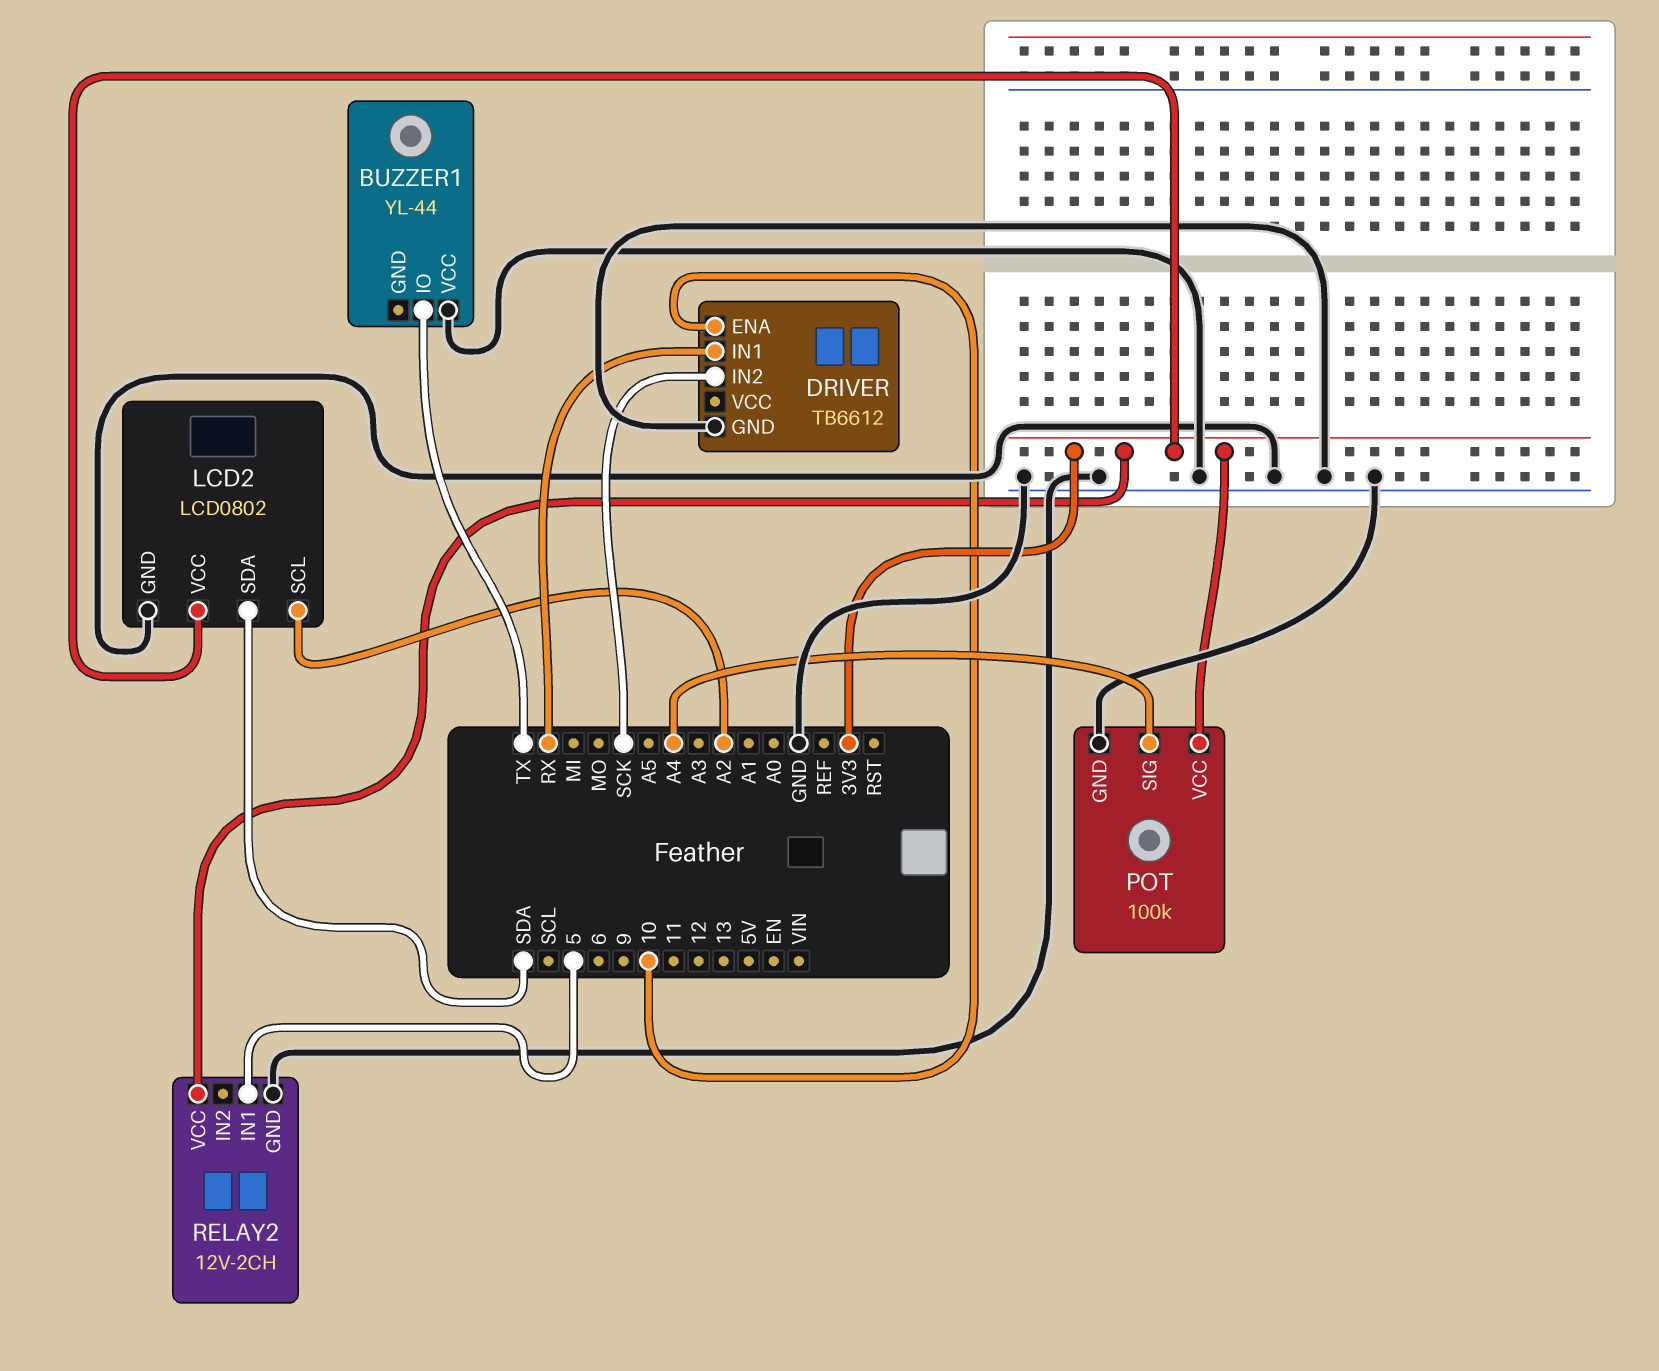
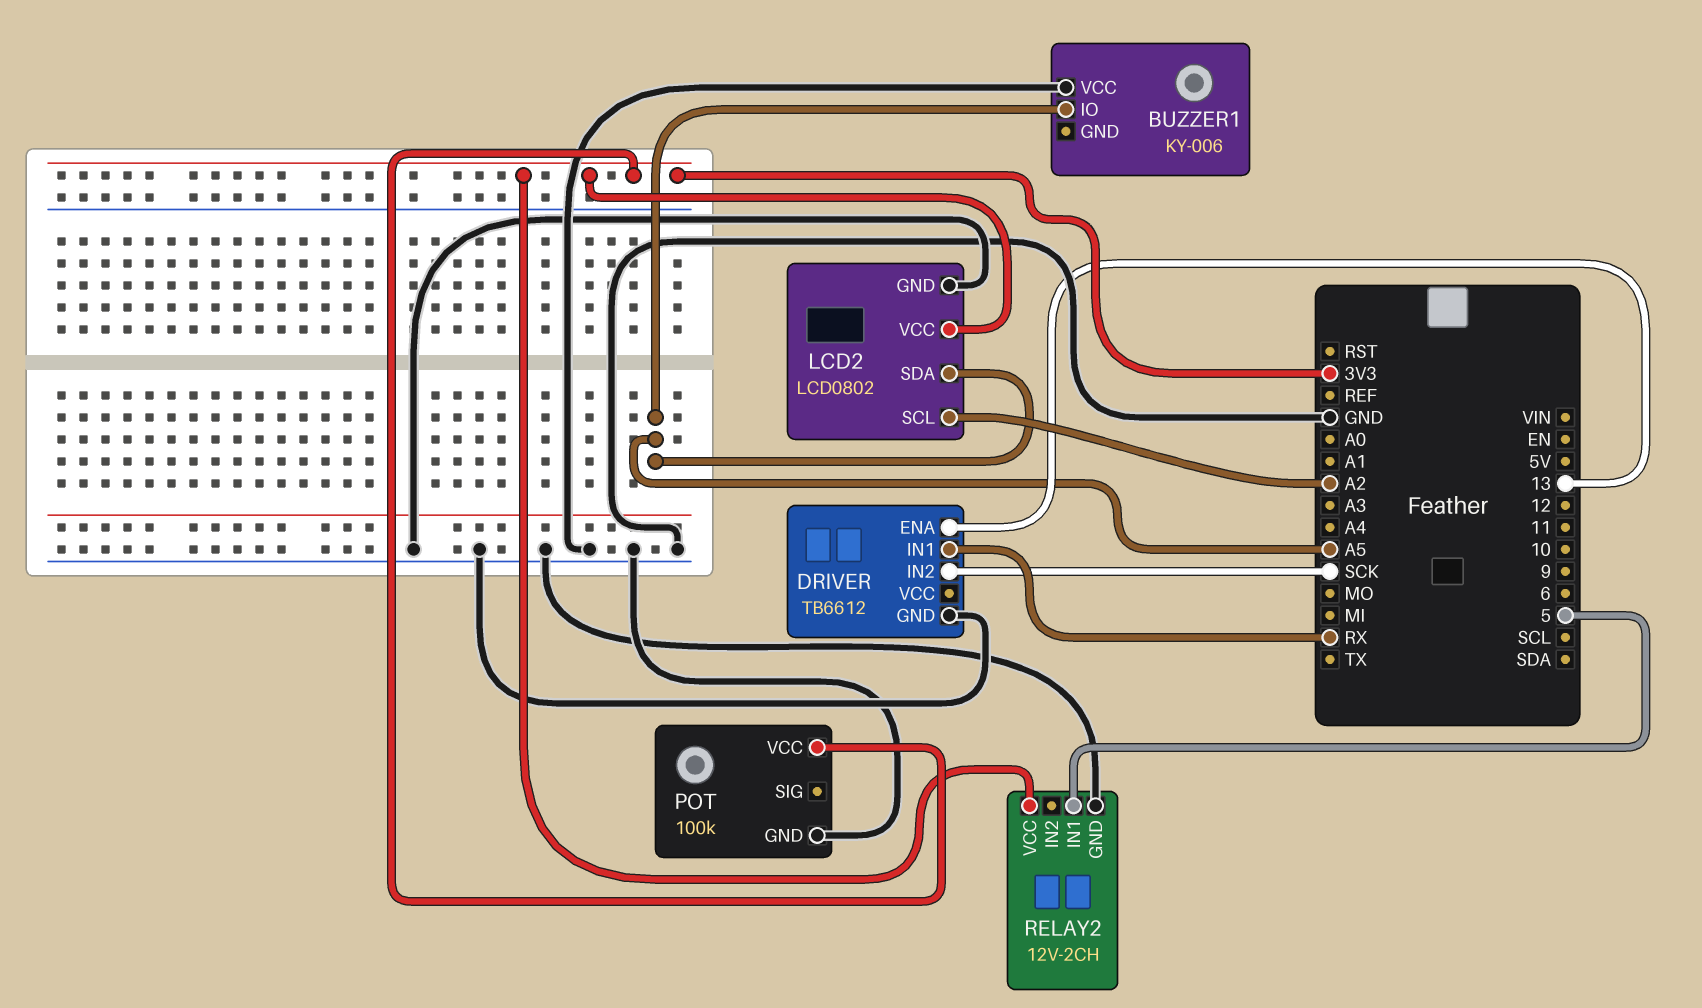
BUZZER1: YL-44 -> KY-006
BUZZER1 pin IO: TX -> A5
DRIVER pin ENA: 10 -> 13
LCD2 pin SDA: SDA -> A5
POT pin SIG: A4 -> none

